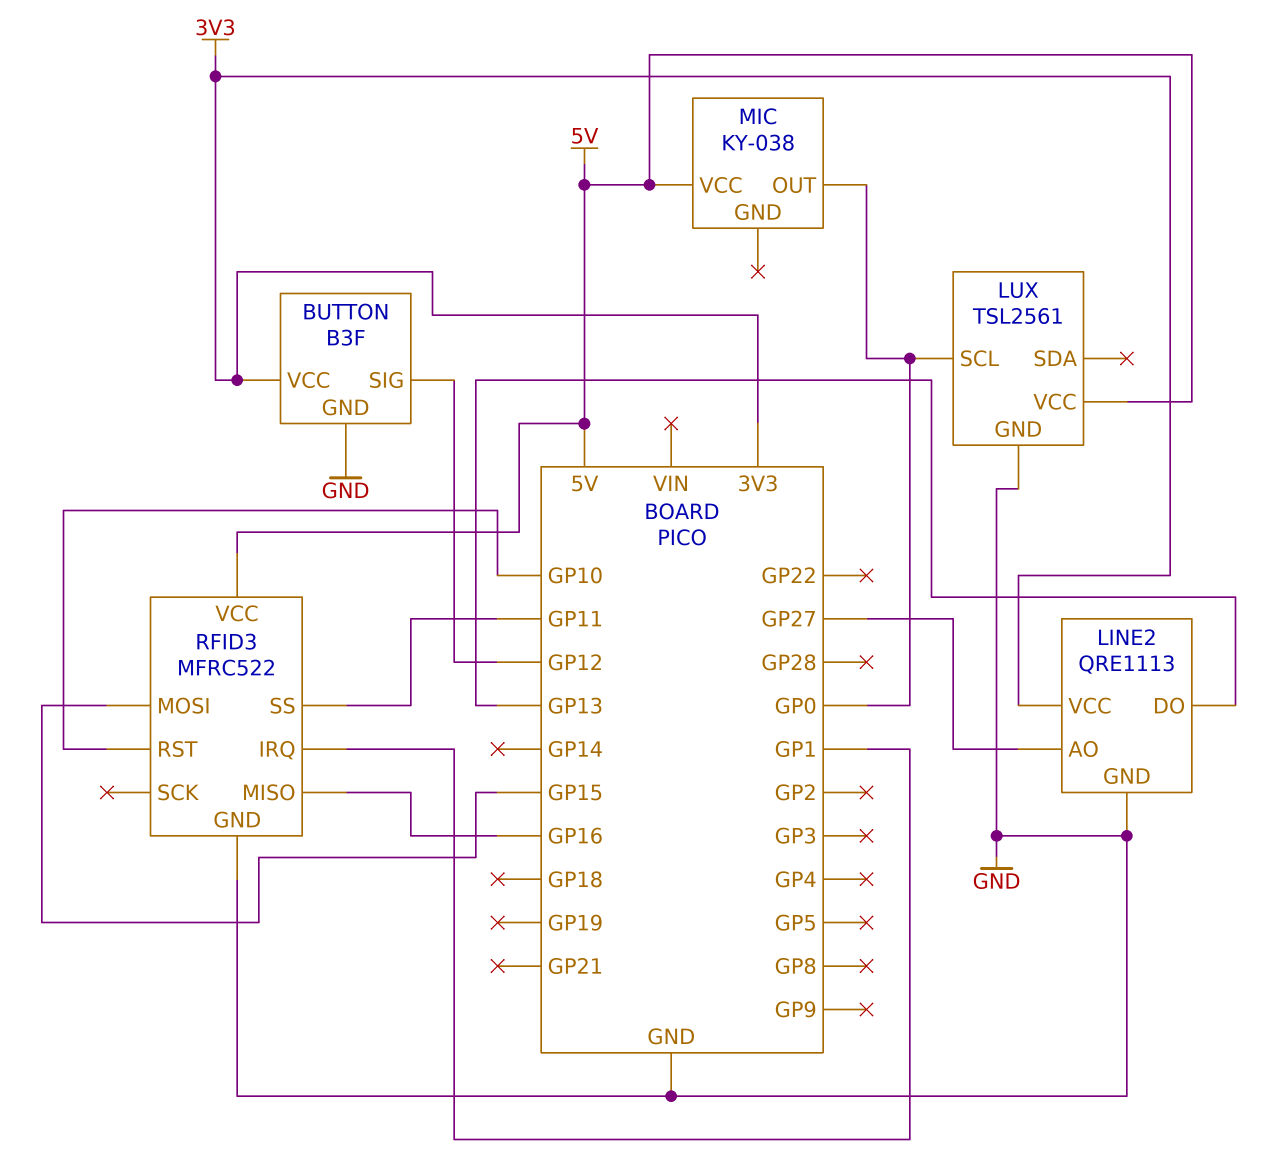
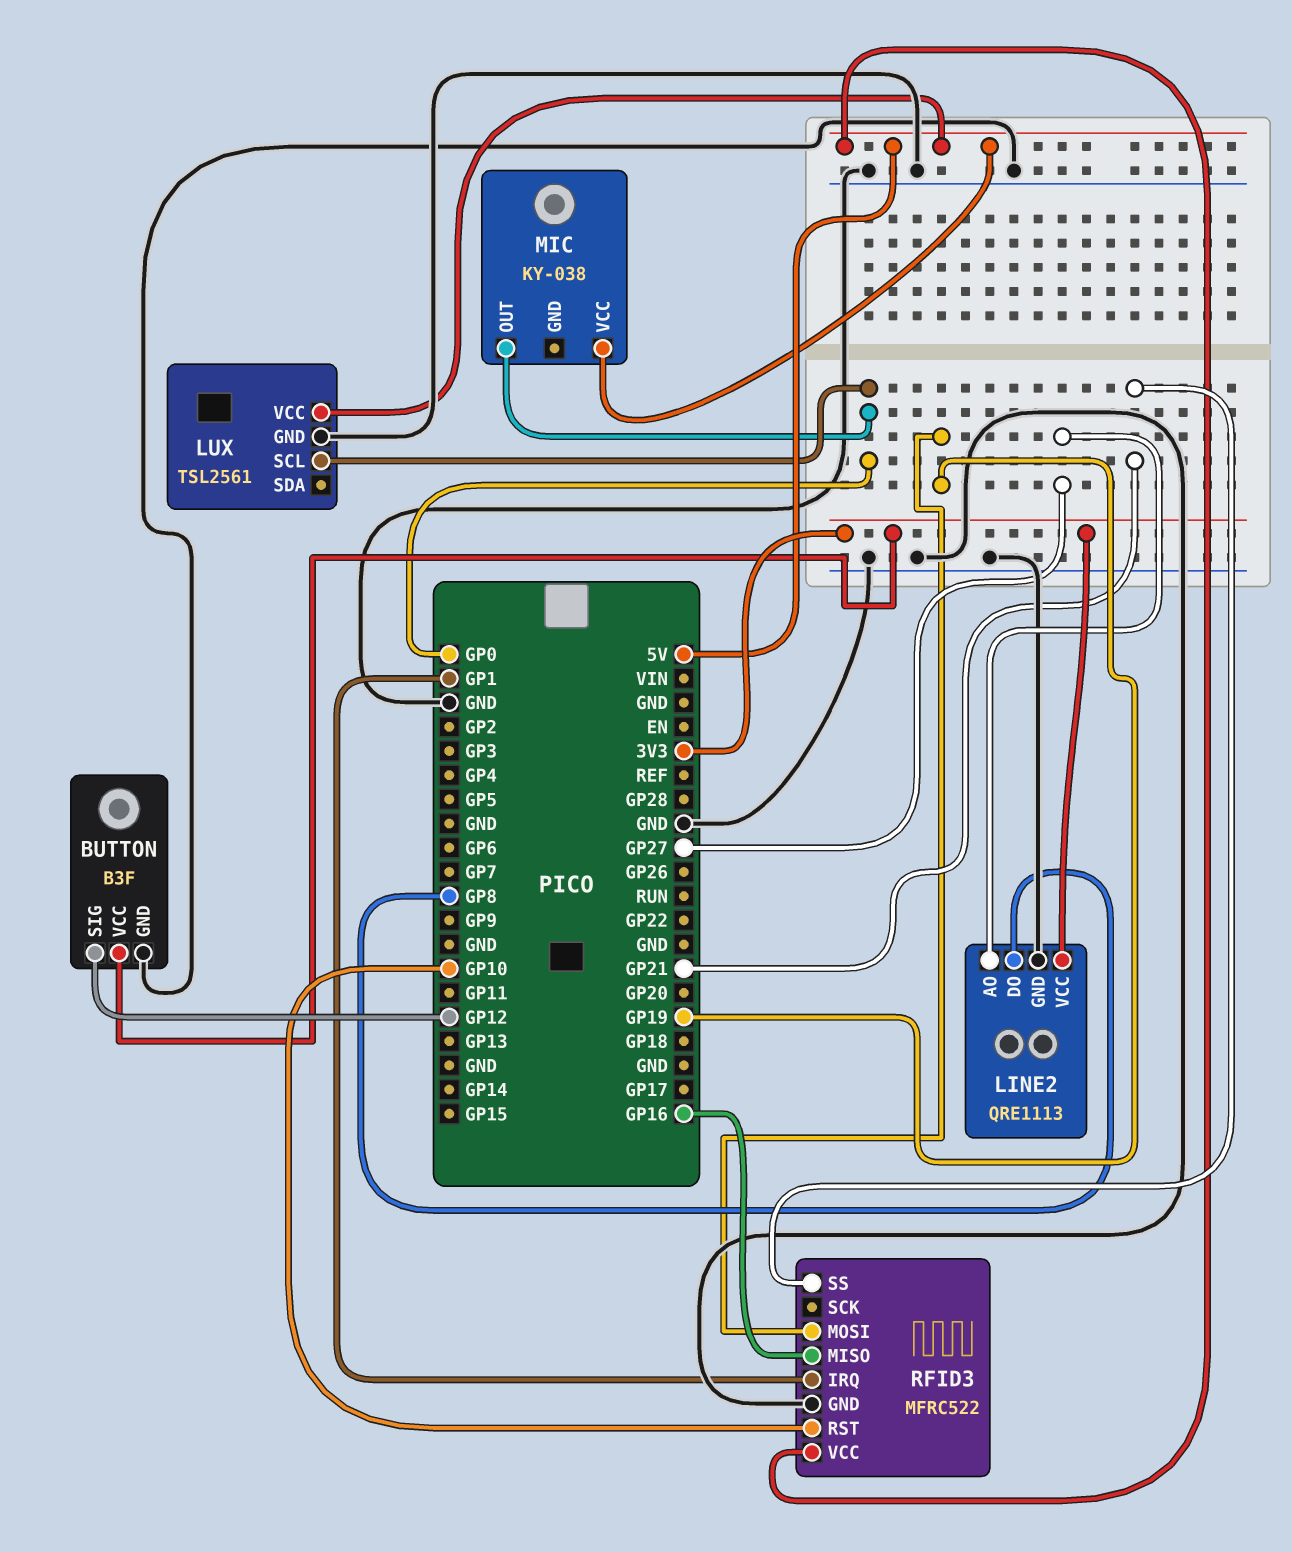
LINE2 pin DO: GP13 -> GP8
RFID3 pin MOSI: GP15 -> GP19
RFID3 pin SS: GP11 -> GP21

